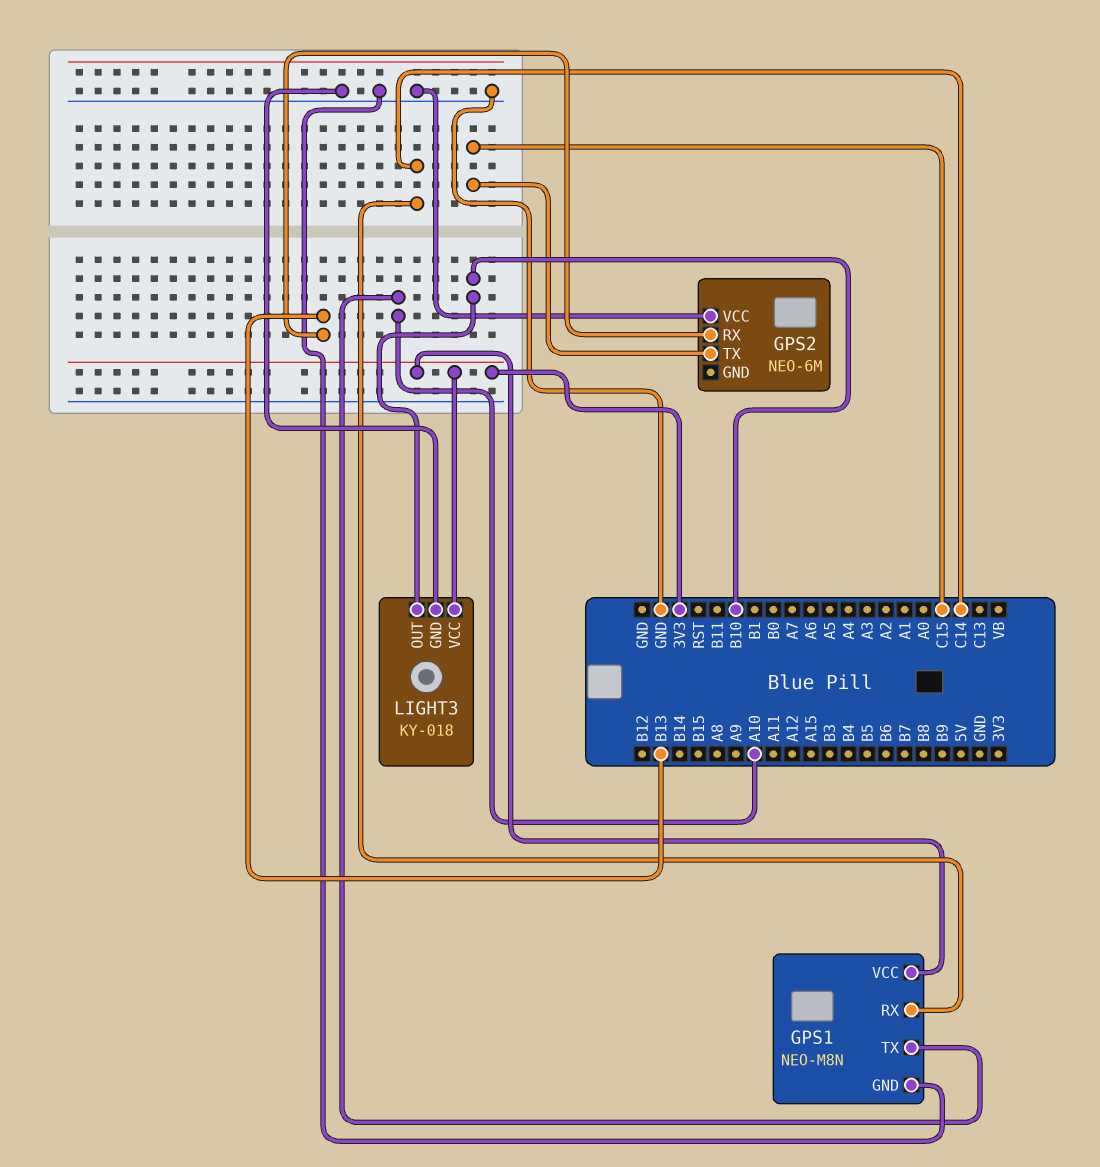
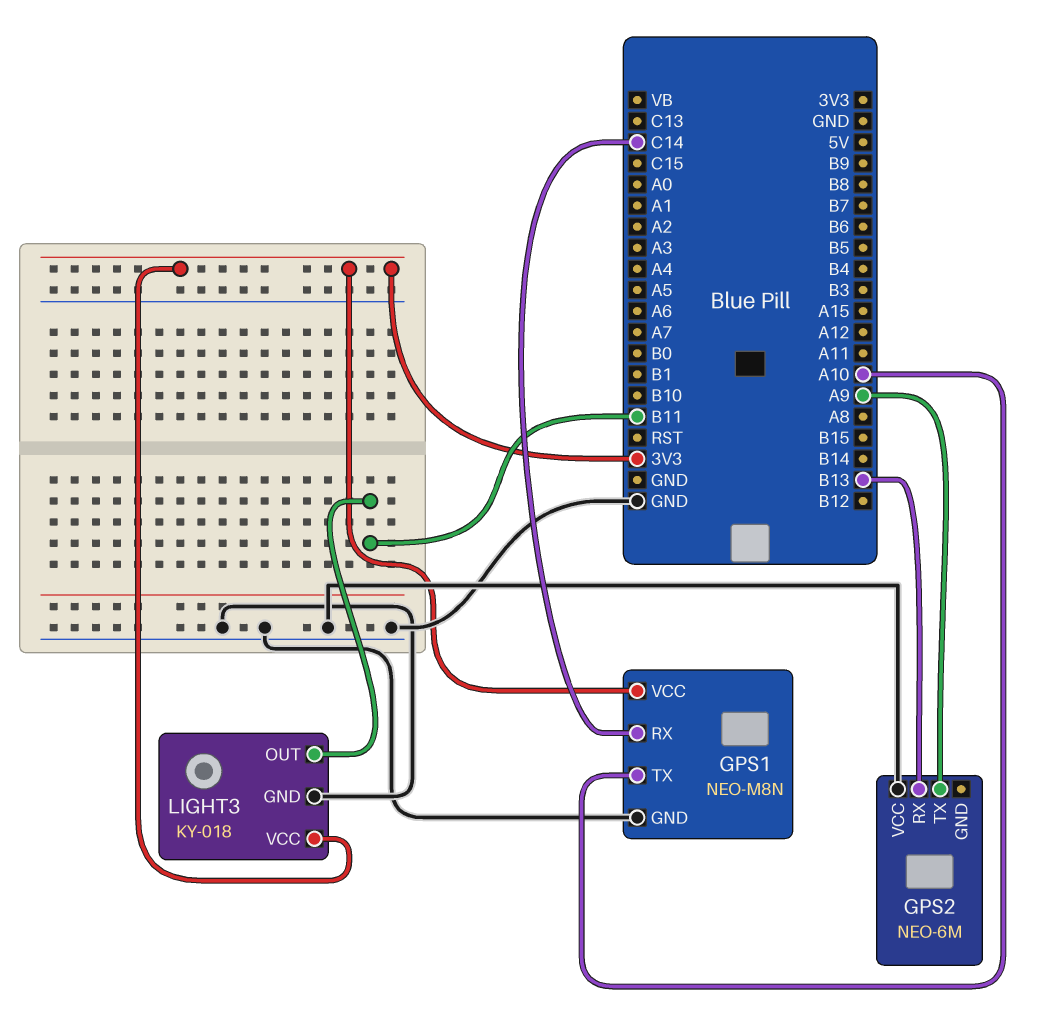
GPS2 pin TX: C15 -> A9
LIGHT3 pin OUT: B10 -> B11

